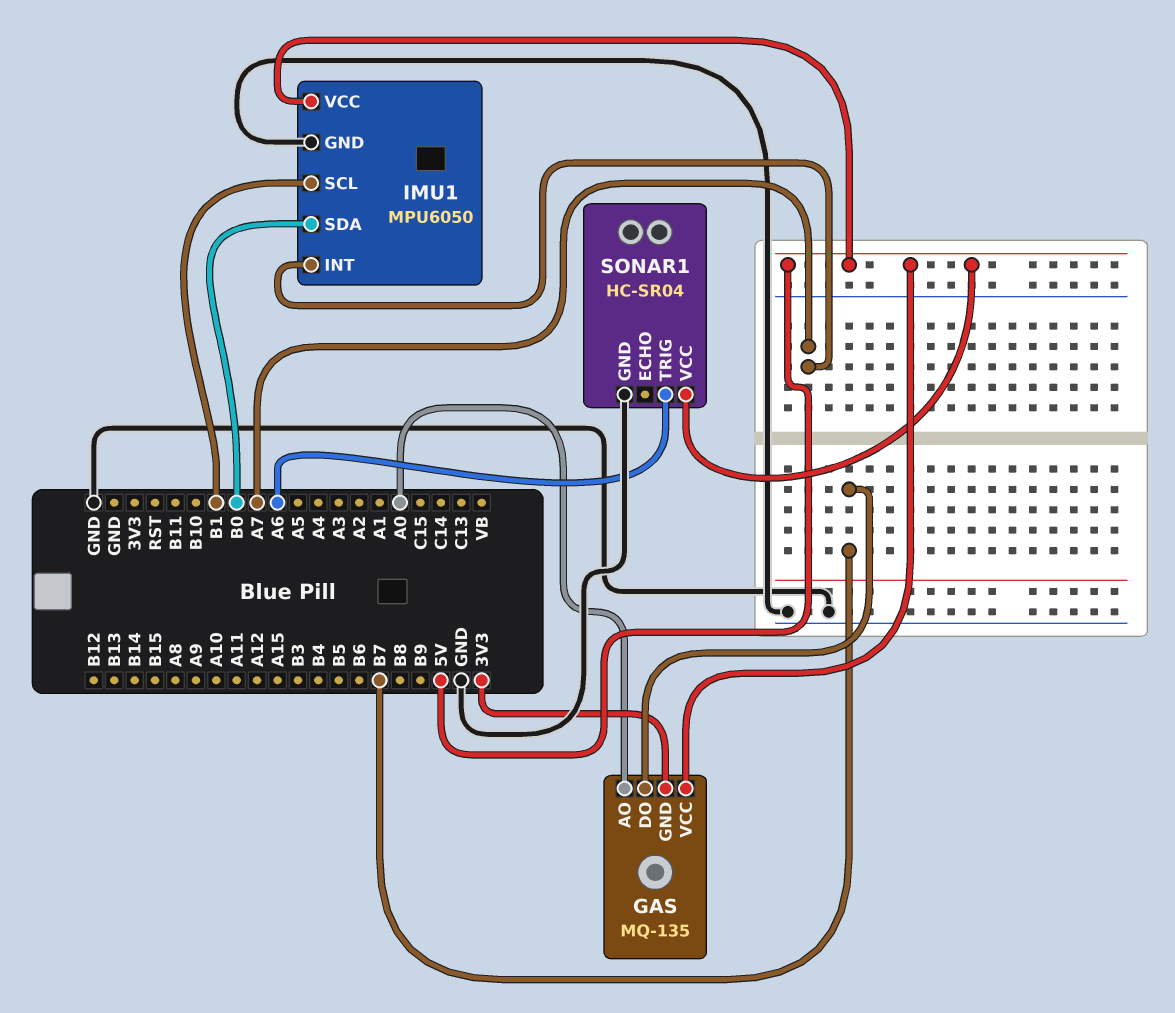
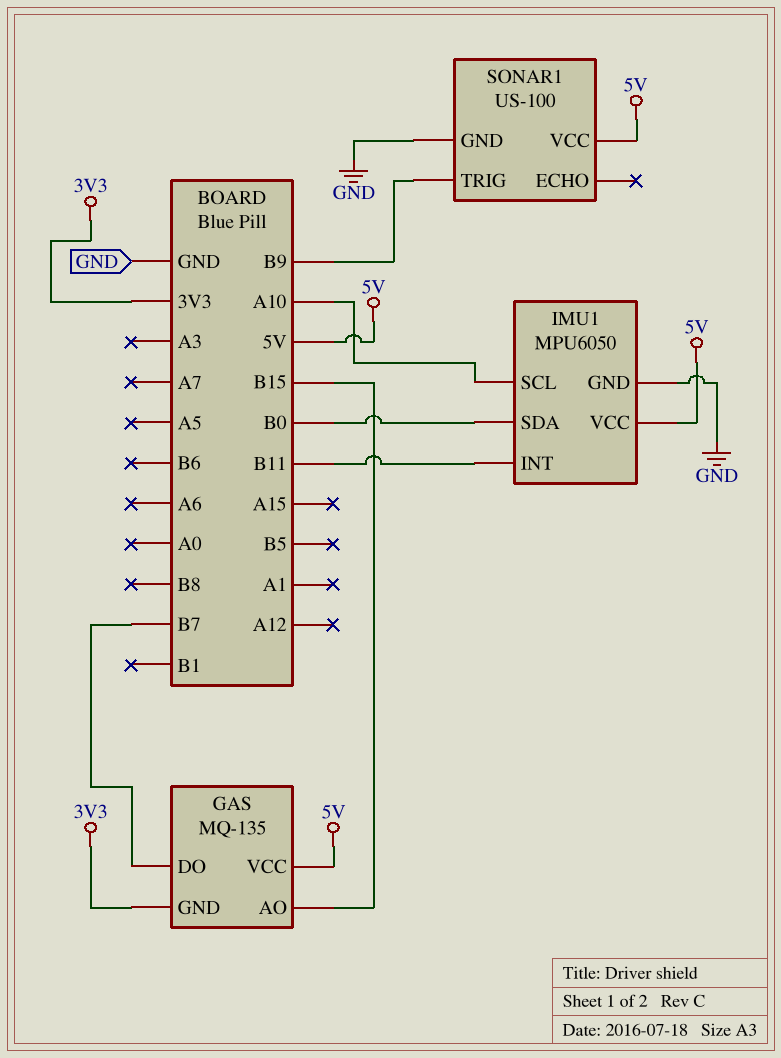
GAS pin AO: A0 -> B15
IMU1 pin INT: A7 -> B11
IMU1 pin SCL: B1 -> A10
SONAR1: HC-SR04 -> US-100
SONAR1 pin TRIG: A6 -> B9

